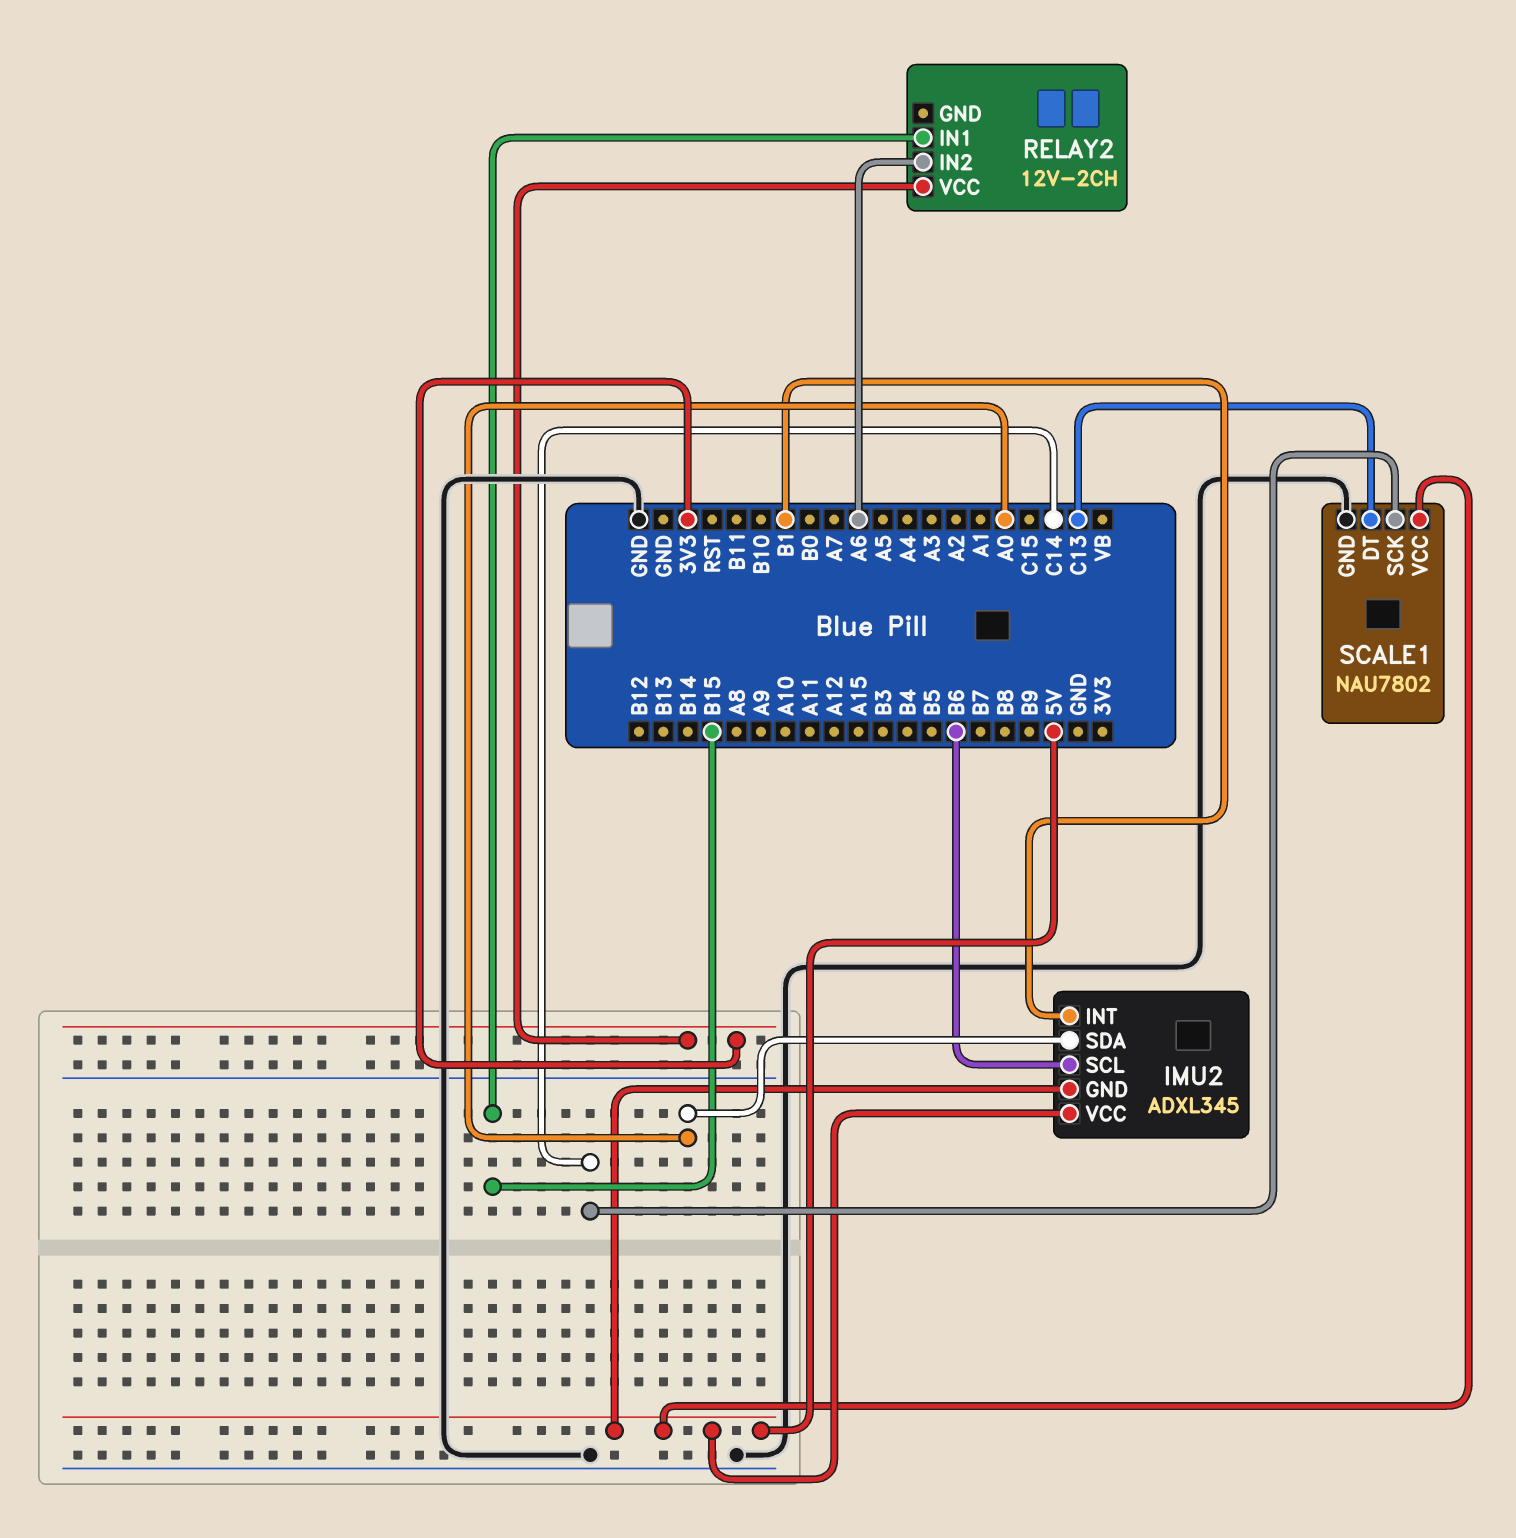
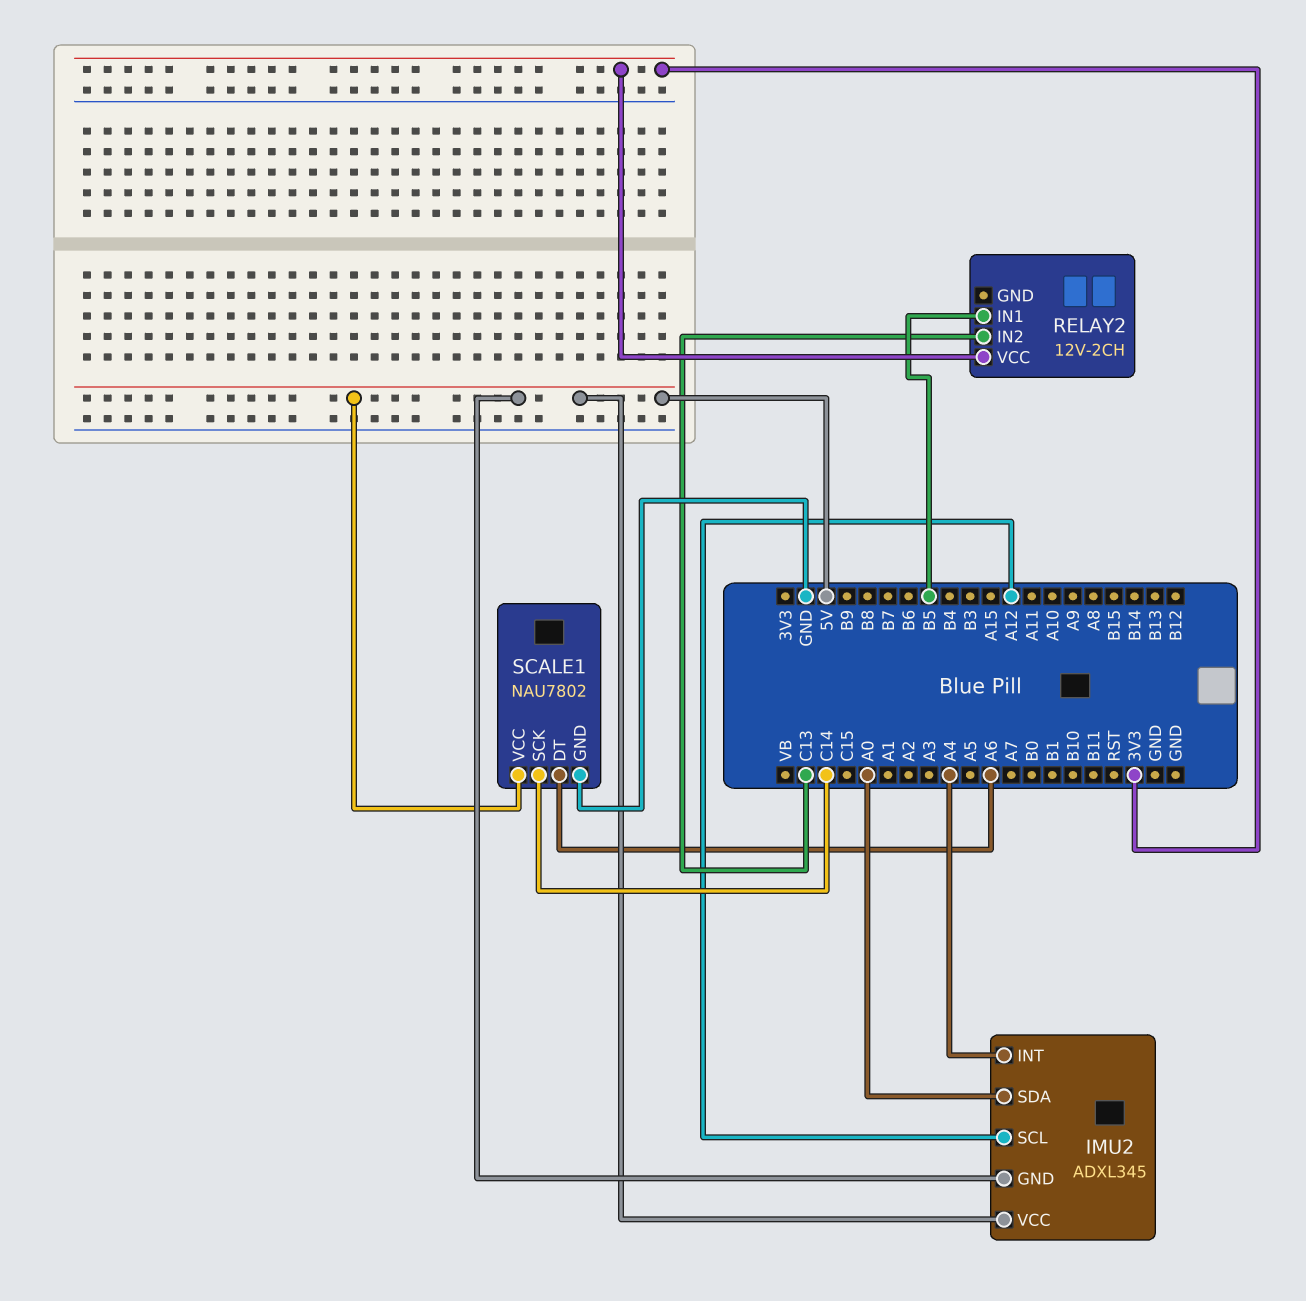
IMU2 pin INT: B1 -> A4
IMU2 pin SCL: B6 -> A12
RELAY2 pin IN1: B15 -> B5
RELAY2 pin IN2: A6 -> C13
SCALE1 pin DT: C13 -> A6

